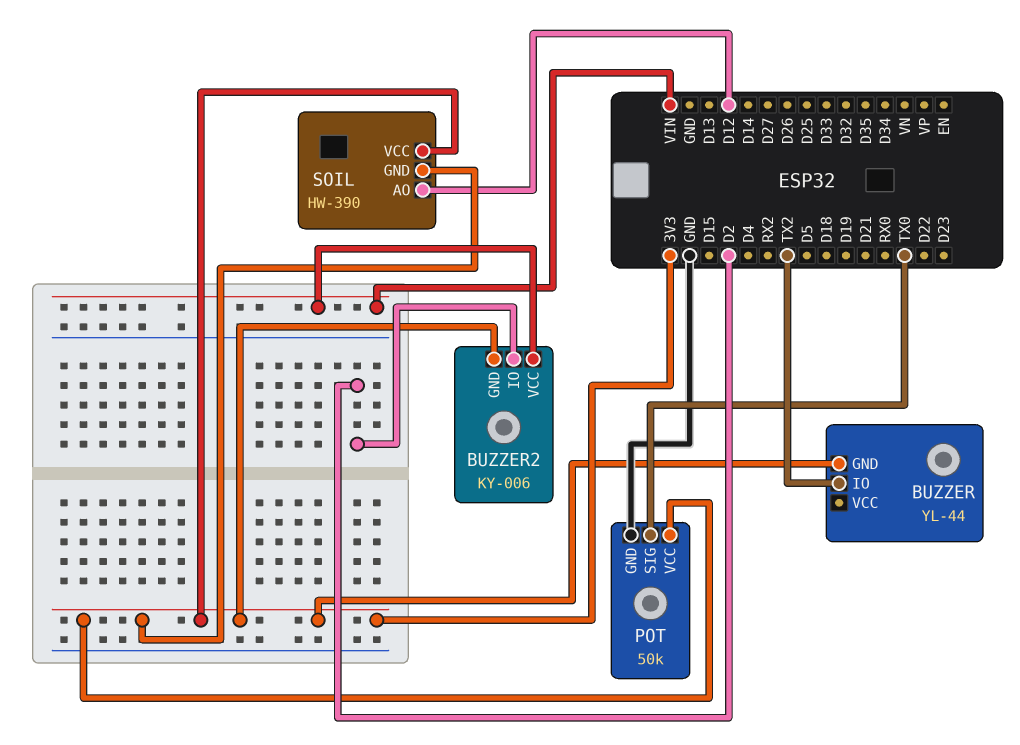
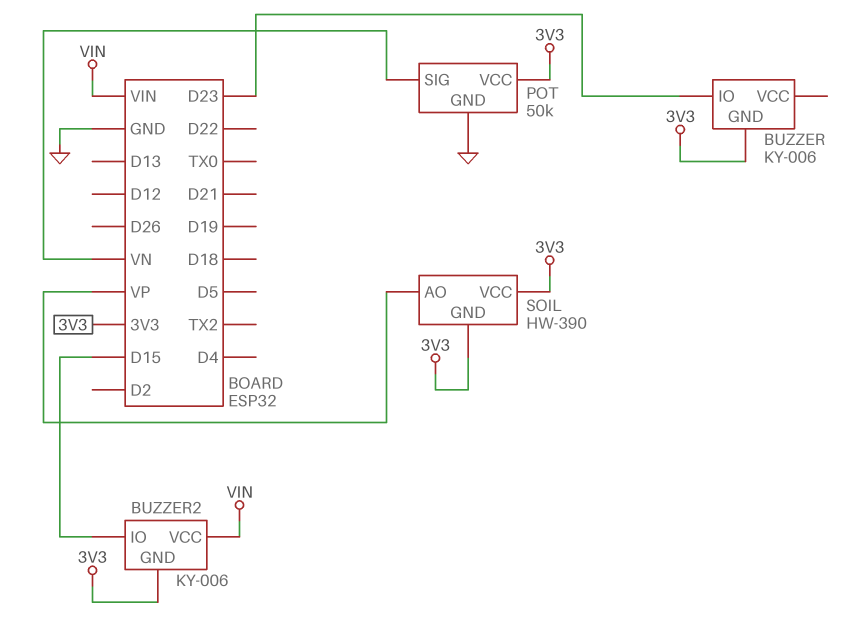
BUZZER: YL-44 -> KY-006
BUZZER pin IO: TX2 -> D23
BUZZER2 pin IO: D2 -> D15
POT pin SIG: TX0 -> VN
SOIL pin AO: D12 -> VP

